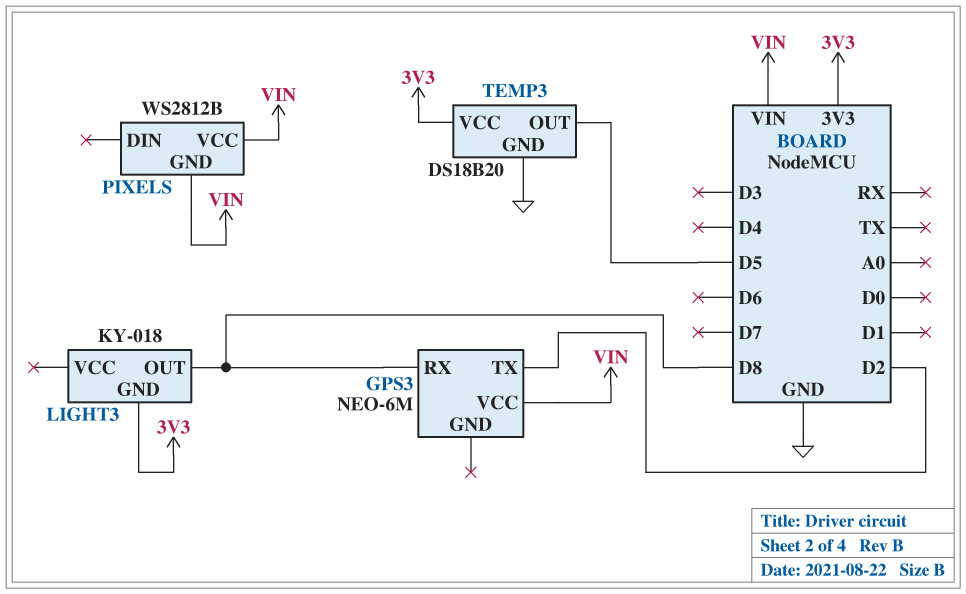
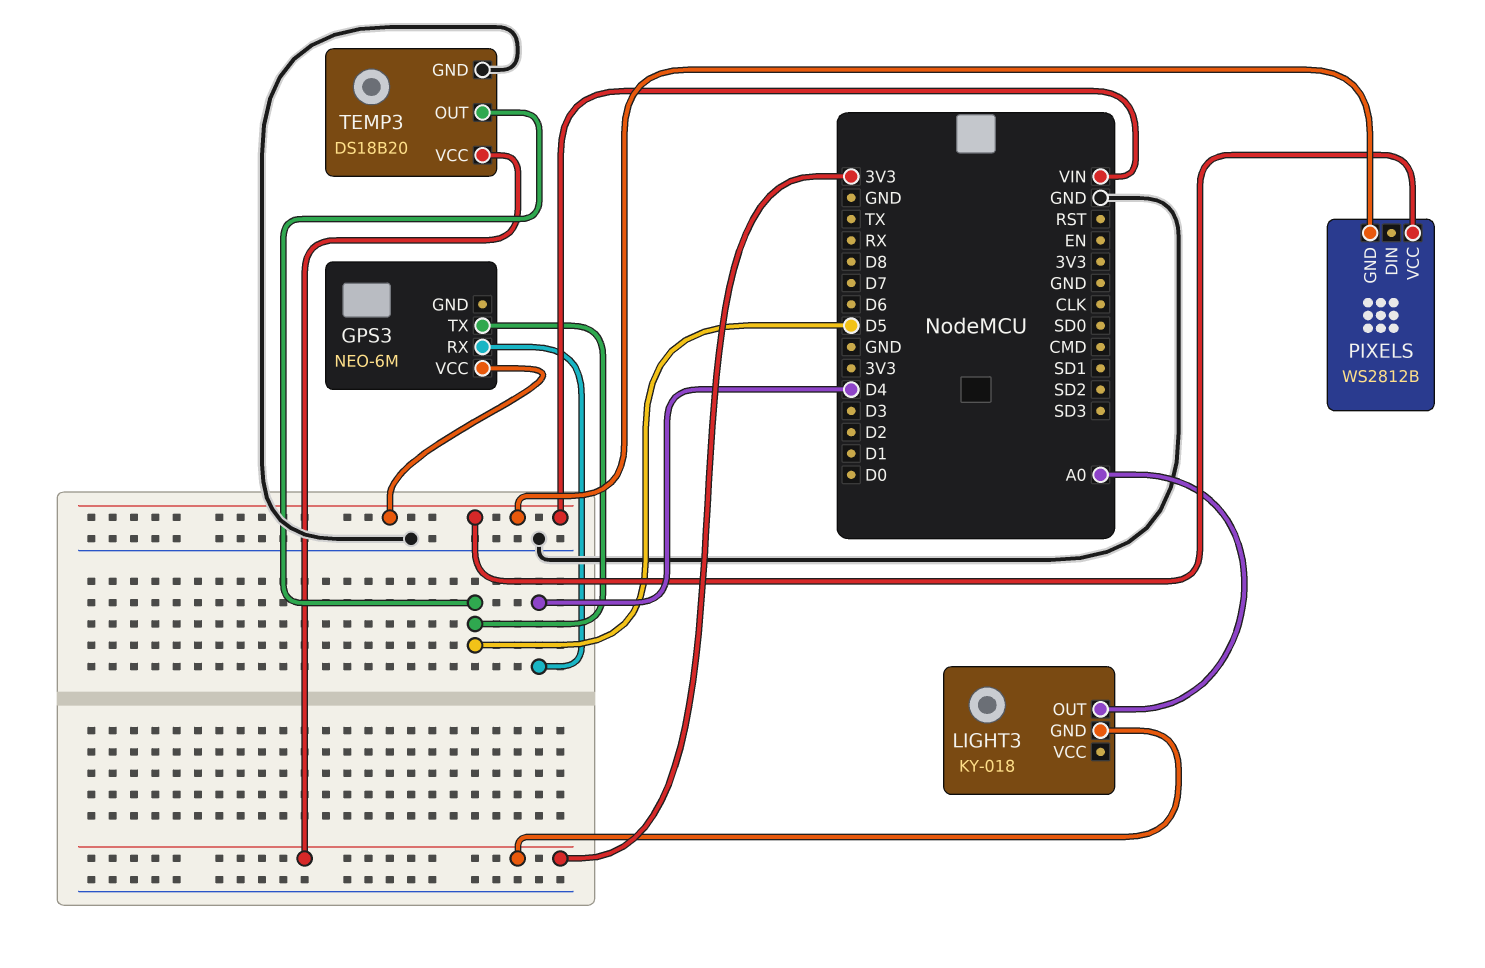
GPS3 pin RX: D8 -> D4
GPS3 pin TX: D2 -> D5
LIGHT3 pin OUT: D8 -> A0

